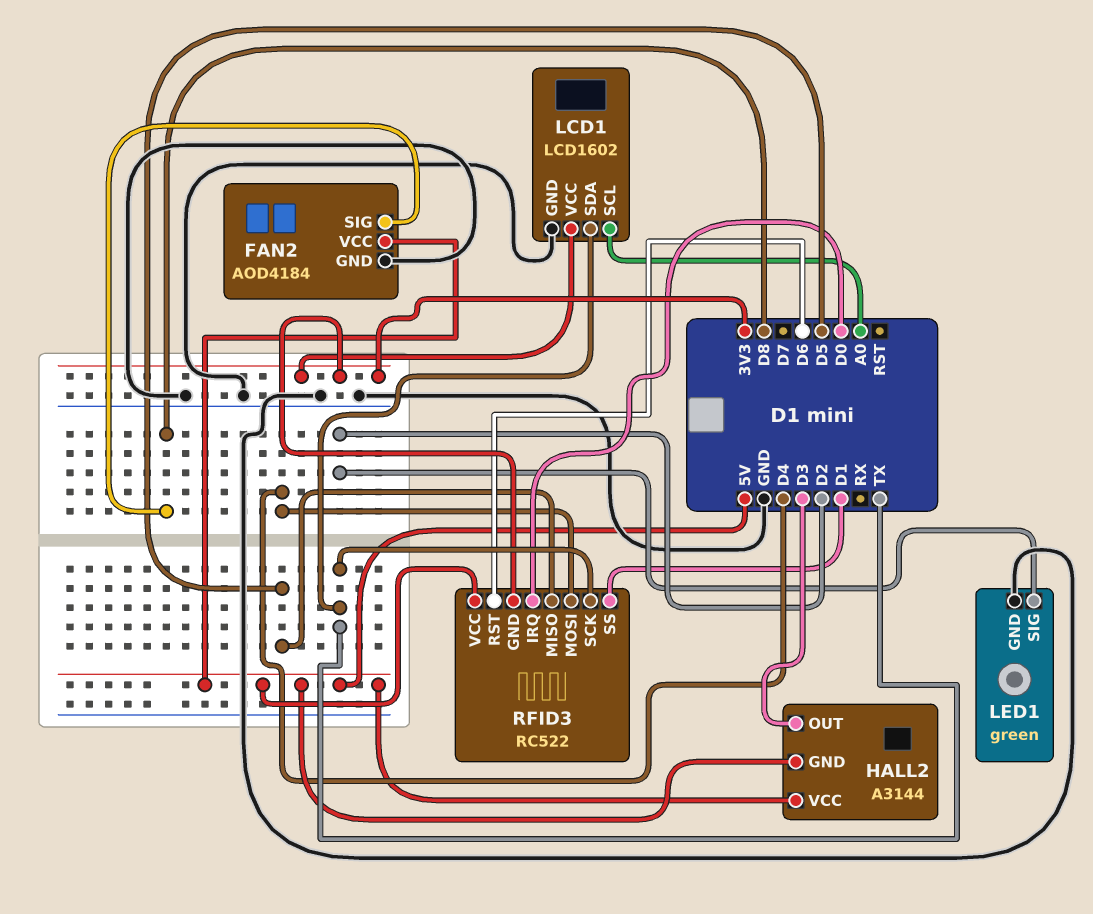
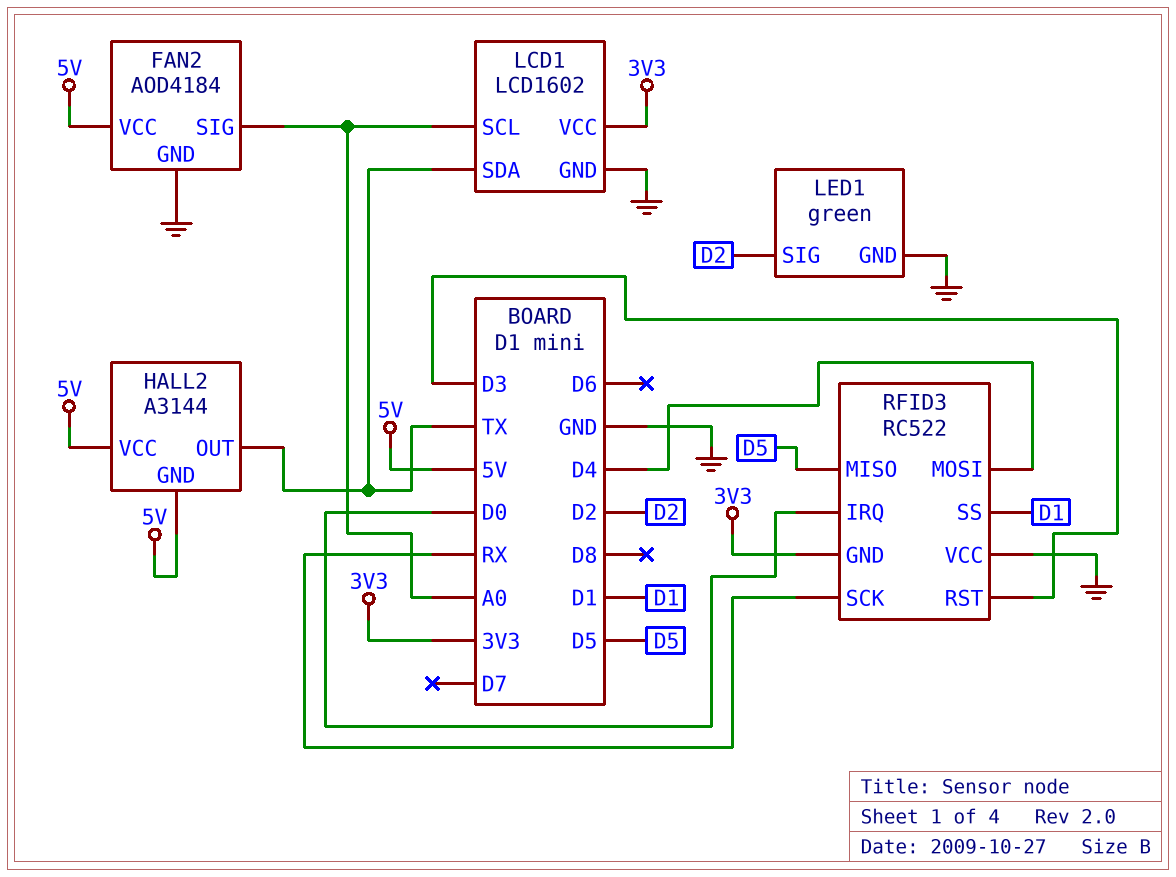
FAN2 pin SIG: D8 -> A0
HALL2 pin OUT: D3 -> TX
RFID3 pin RST: D6 -> D3
RFID3 pin SCK: TX -> RX
RFID3 pin VCC: 5V -> GND

